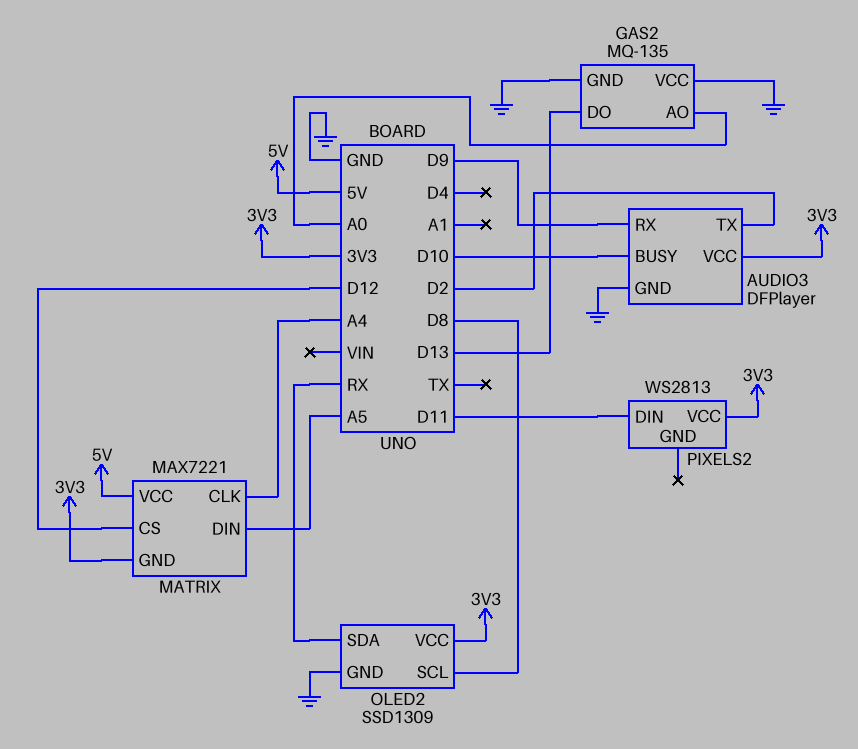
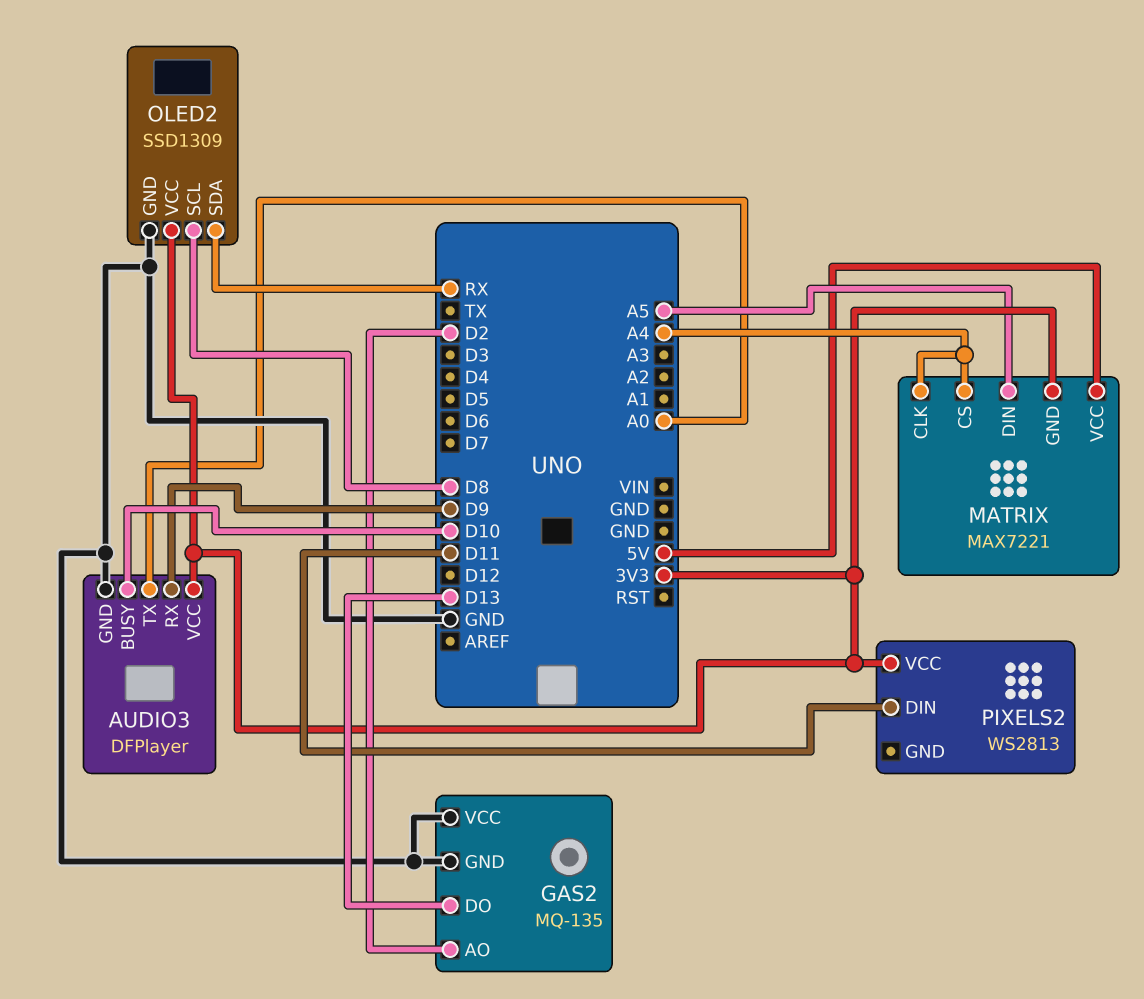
AUDIO3 pin TX: D2 -> A0
GAS2 pin AO: A0 -> D2
MATRIX pin CS: D12 -> A4

